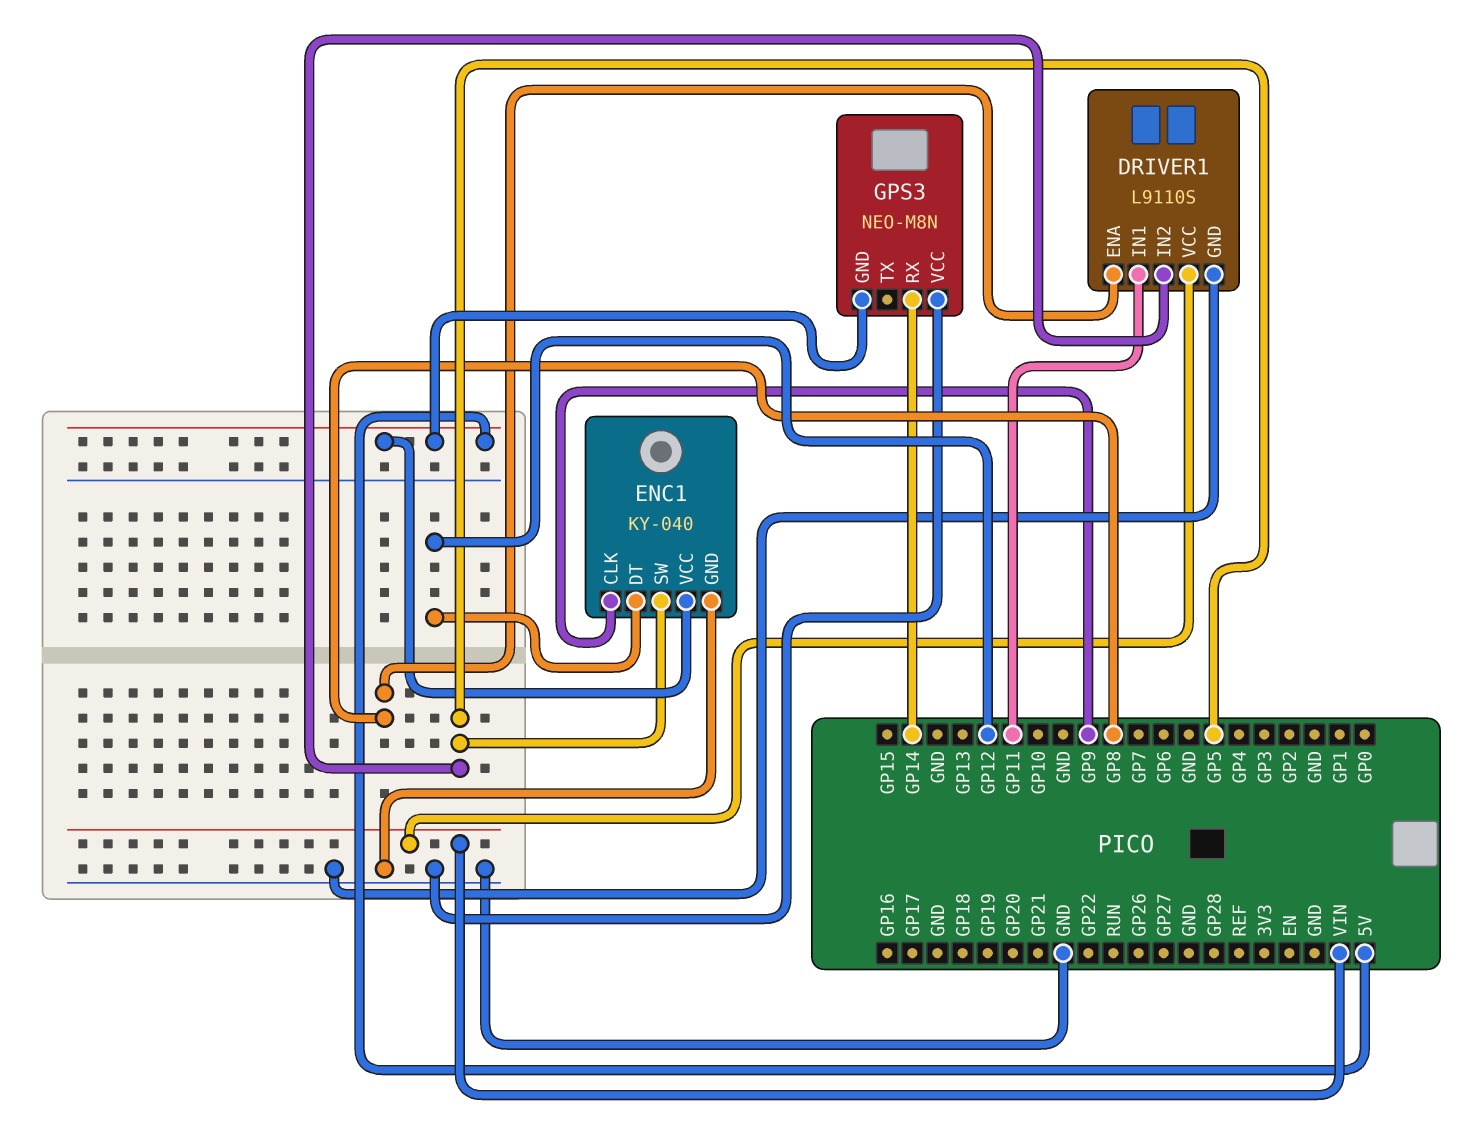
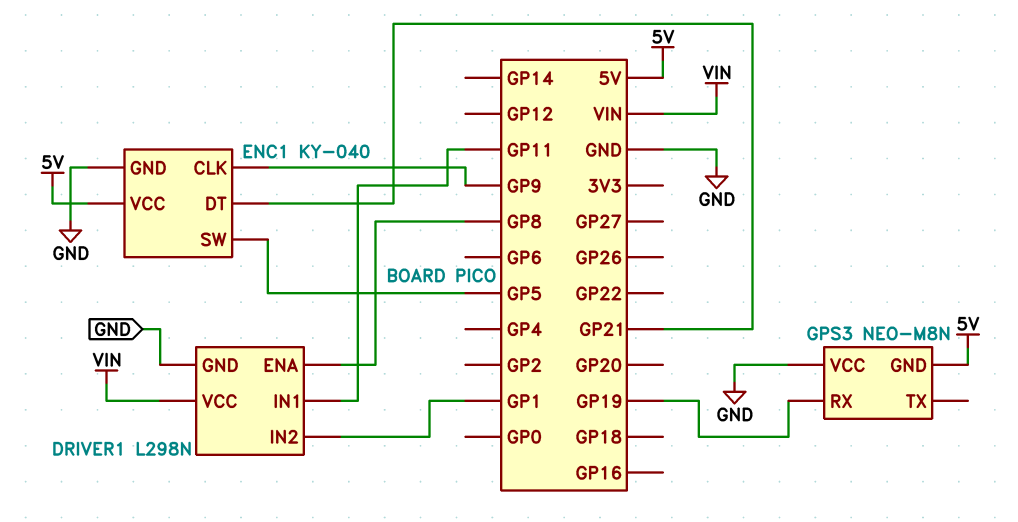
DRIVER1: L9110S -> L298N
DRIVER1 pin IN2: GP5 -> GP1
ENC1 pin DT: GP12 -> GP21
GPS3 pin RX: GP14 -> GP19

